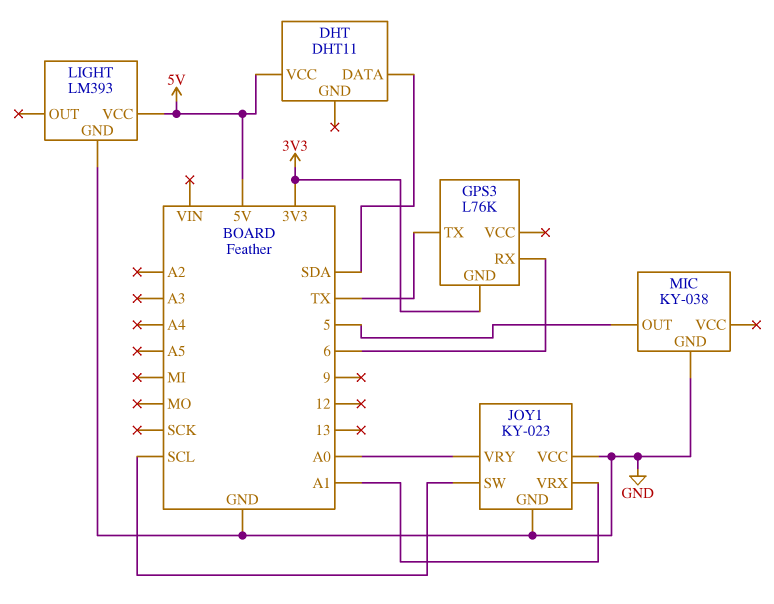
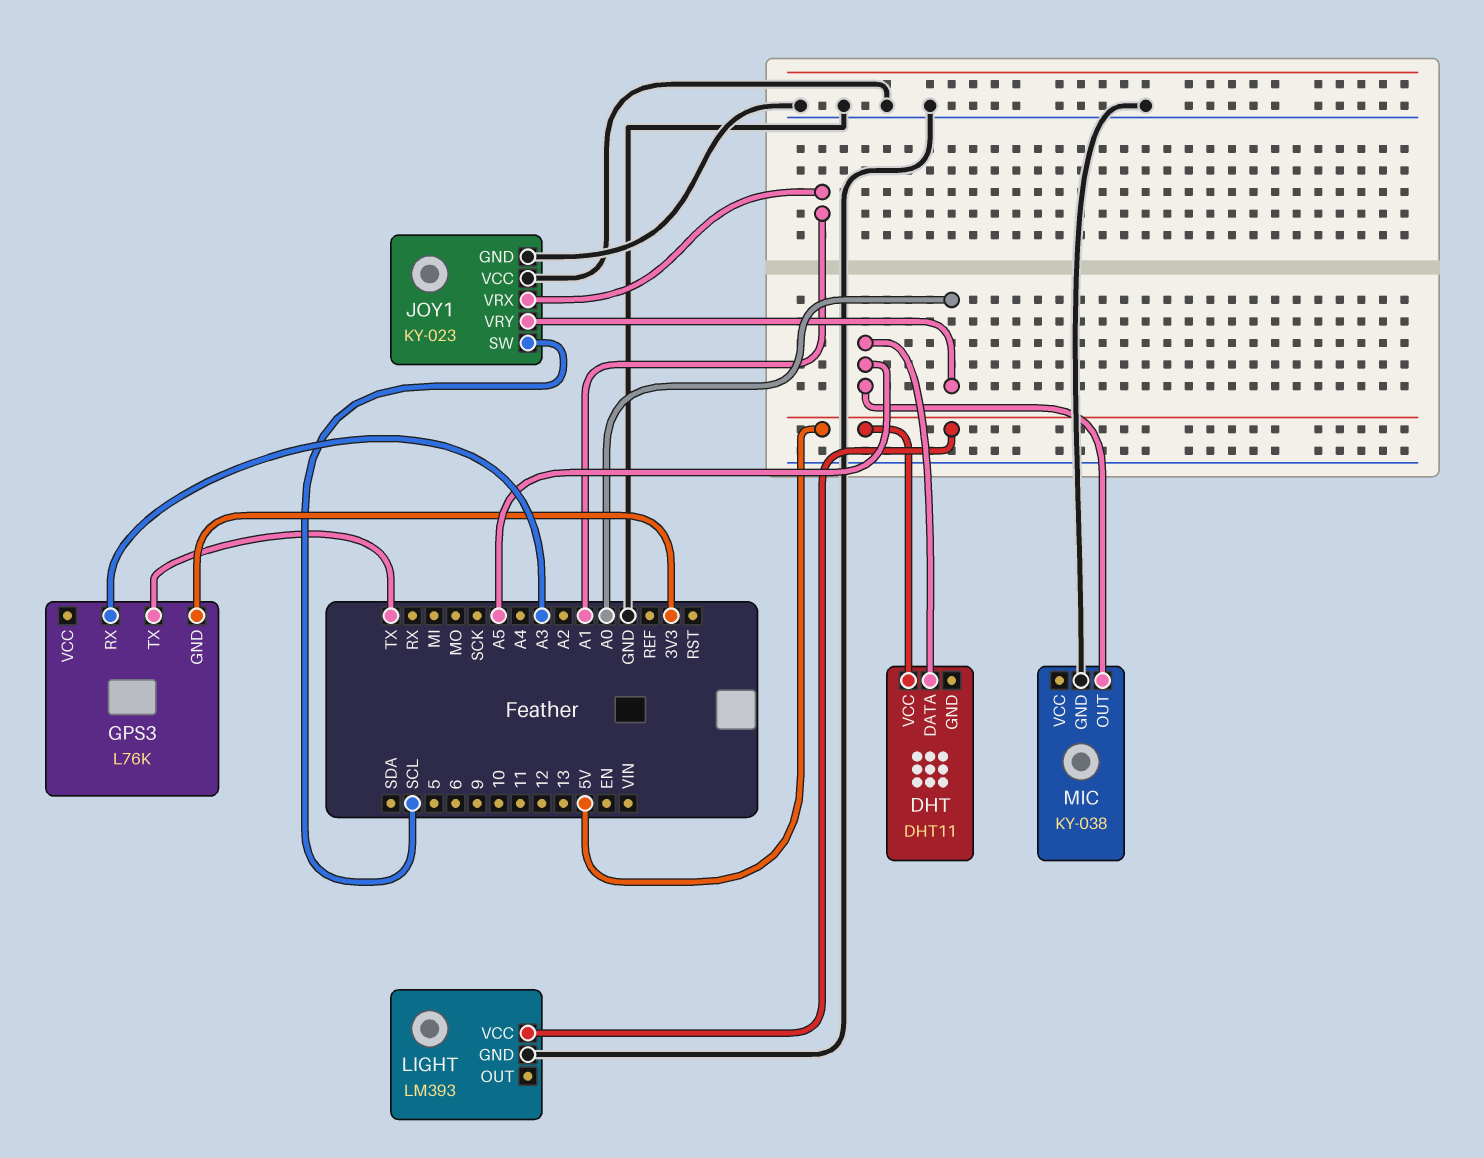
DHT pin DATA: SDA -> A5
GPS3 pin RX: 6 -> A3
MIC pin OUT: 5 -> A5

